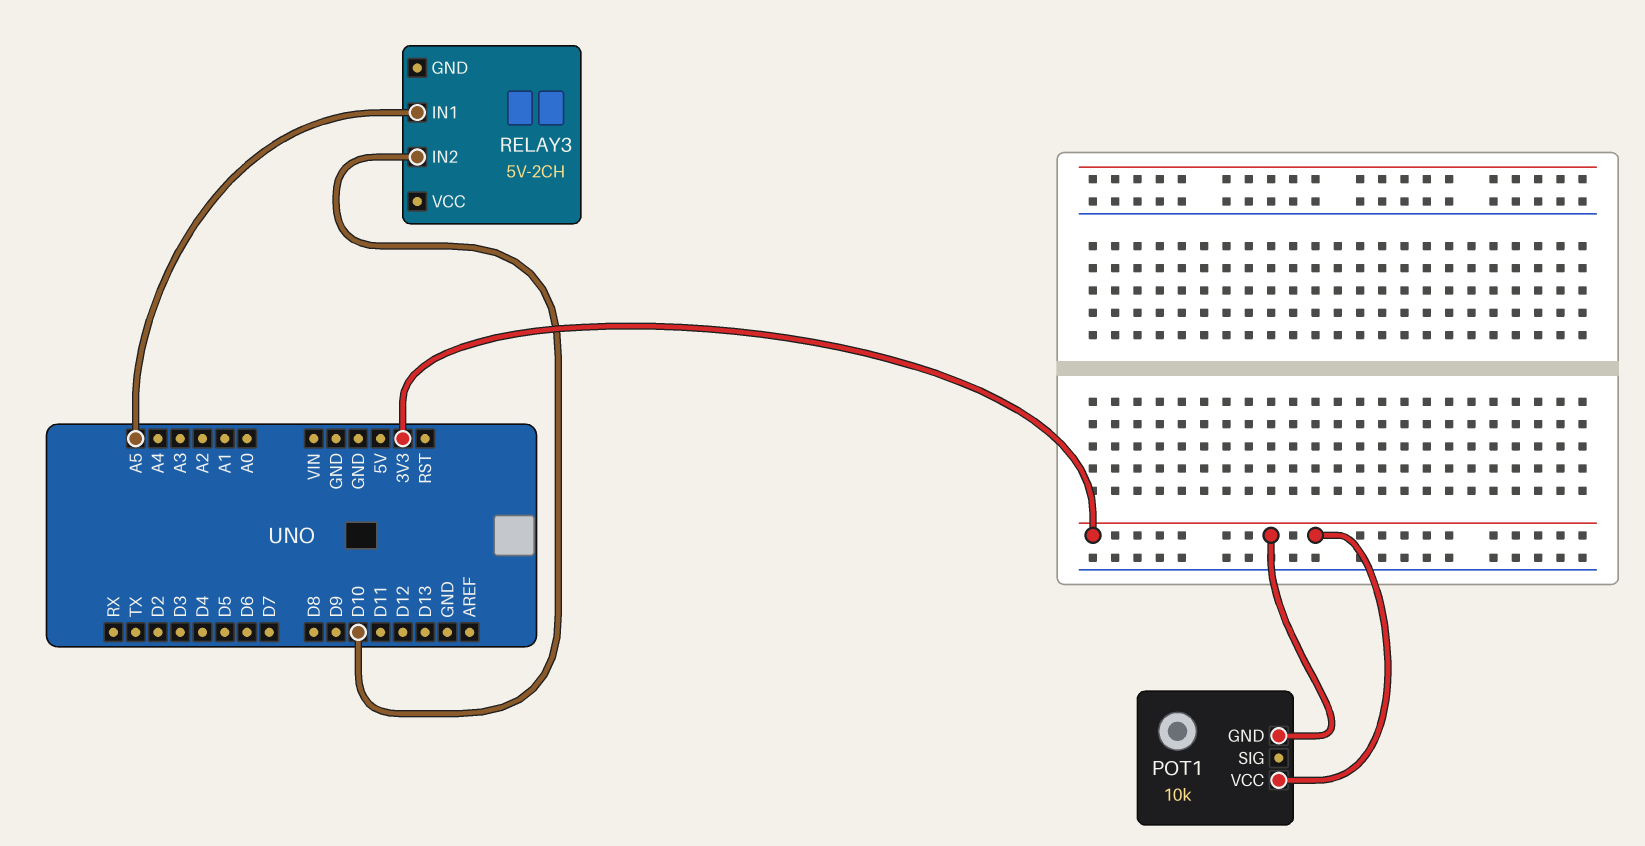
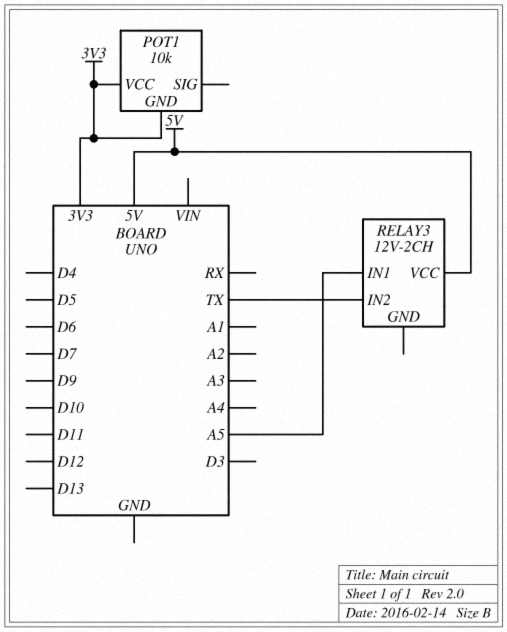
RELAY3: 5V-2CH -> 12V-2CH
RELAY3 pin IN2: D10 -> TX
RELAY3 pin VCC: none -> 5V

